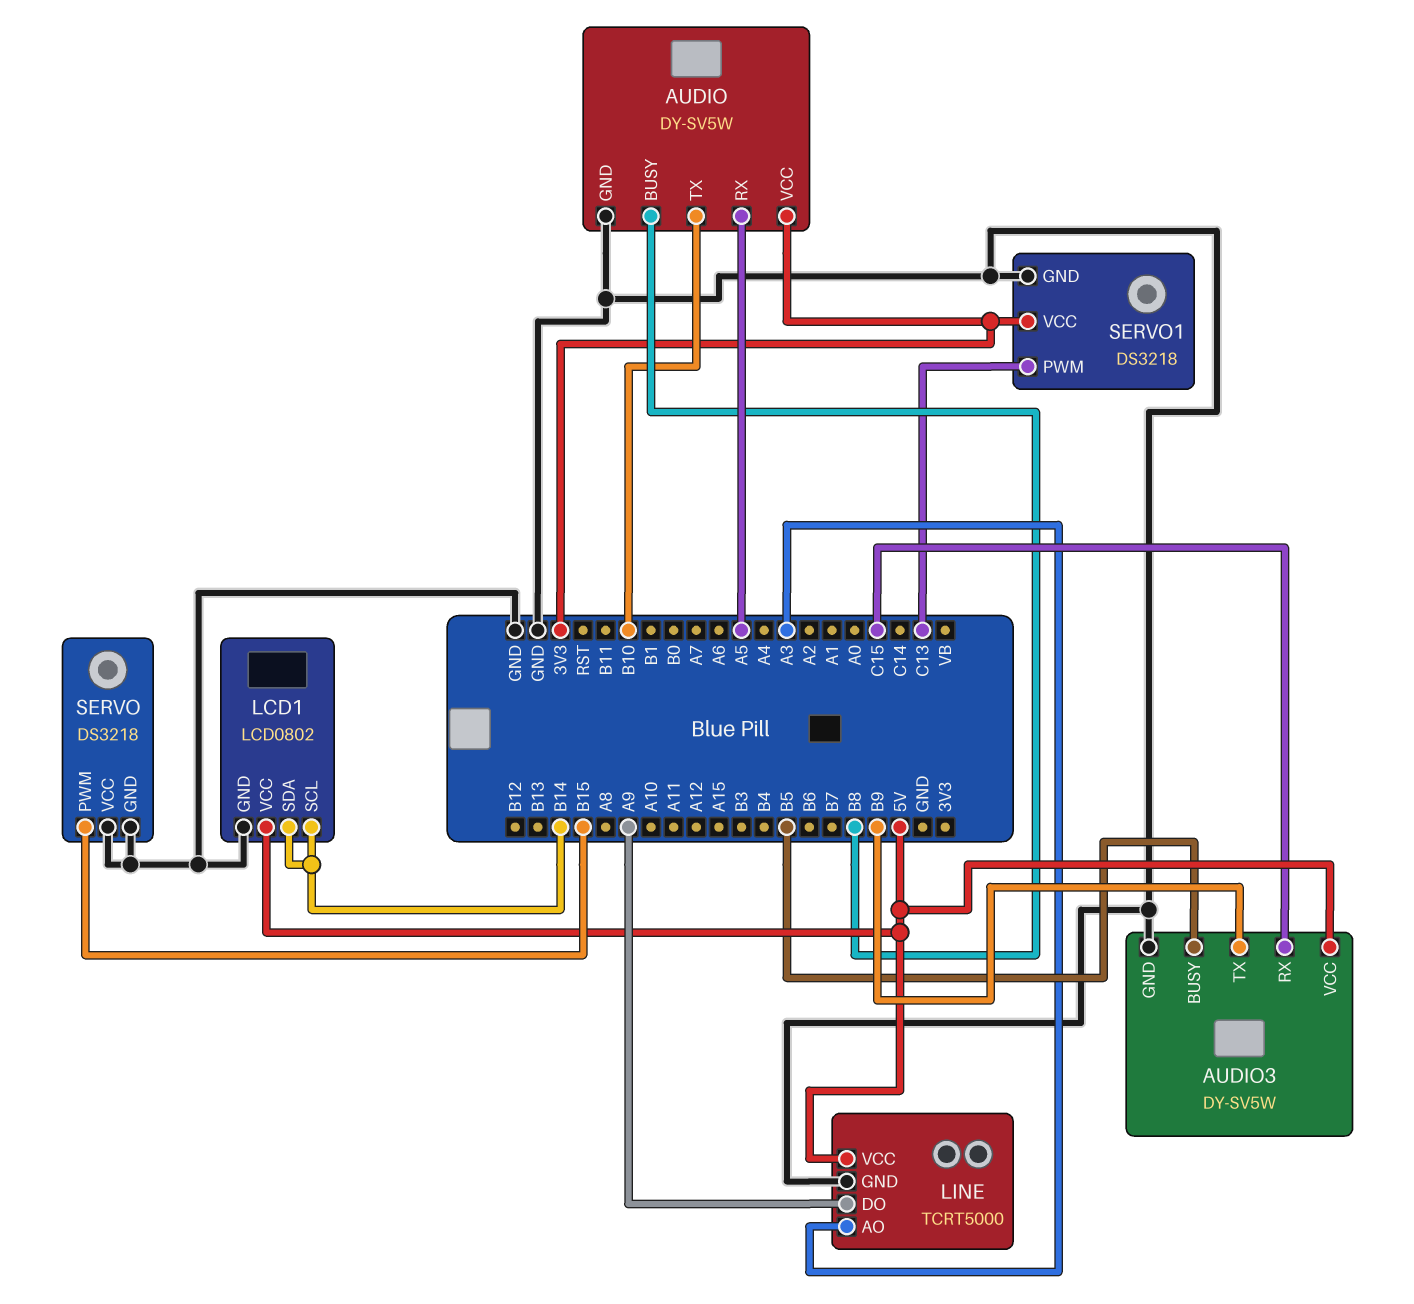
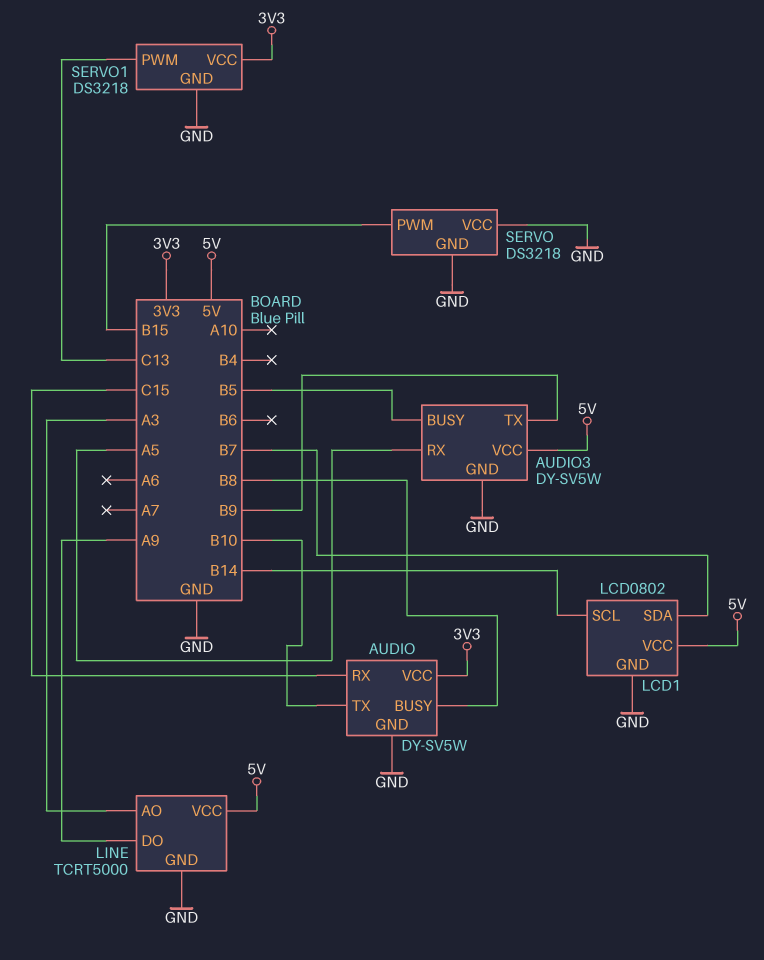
AUDIO pin RX: A5 -> C15
AUDIO3 pin RX: C15 -> A5
LCD1 pin SDA: B14 -> B7

